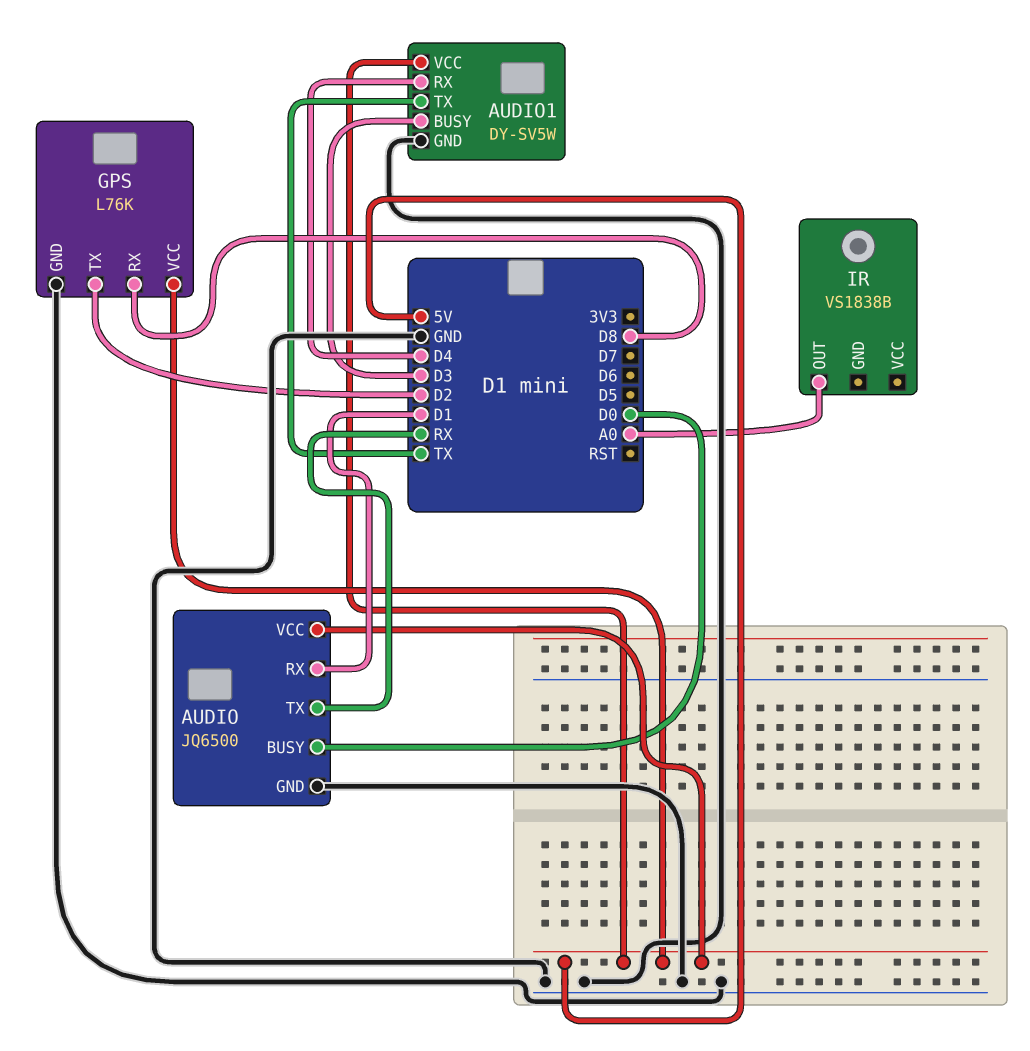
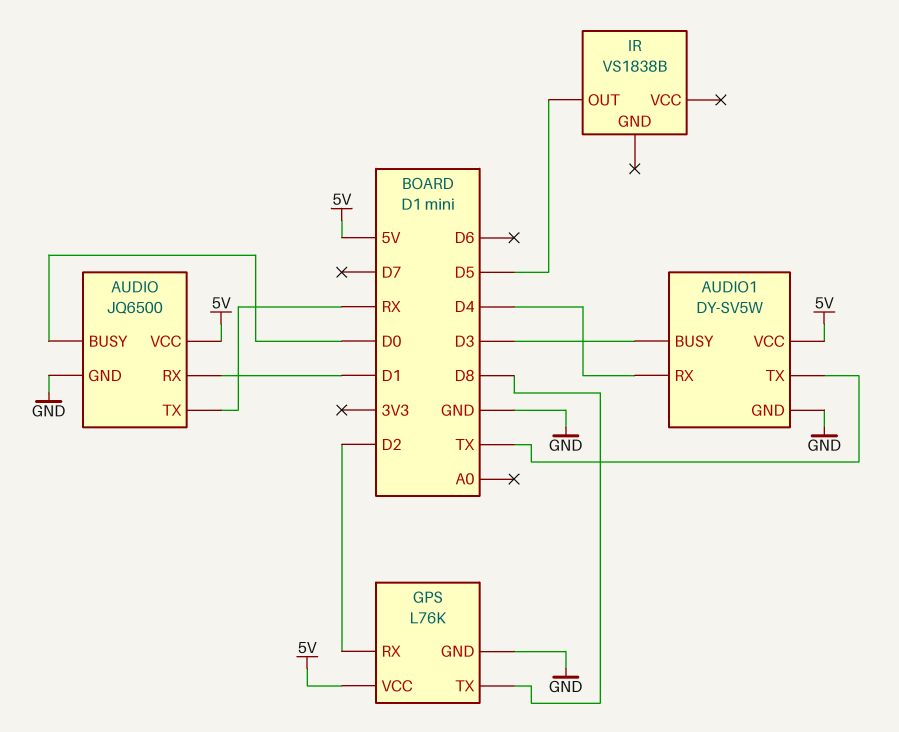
GPS pin RX: D8 -> D2
GPS pin TX: D2 -> D8
IR pin OUT: A0 -> D5

